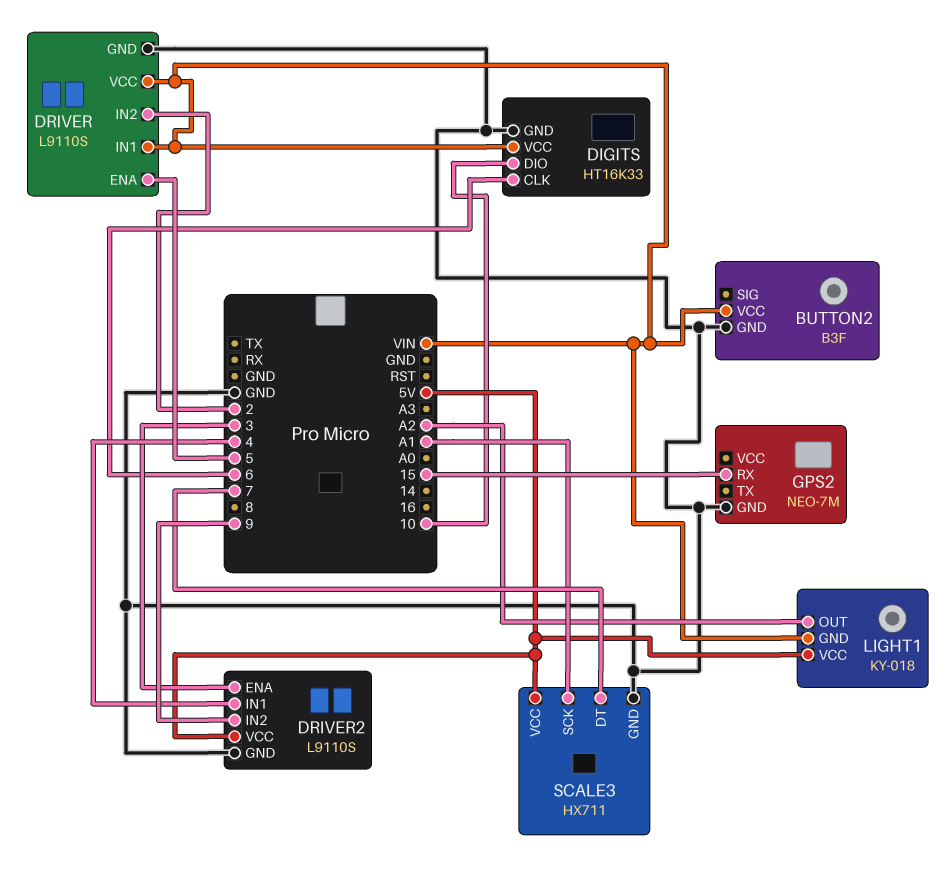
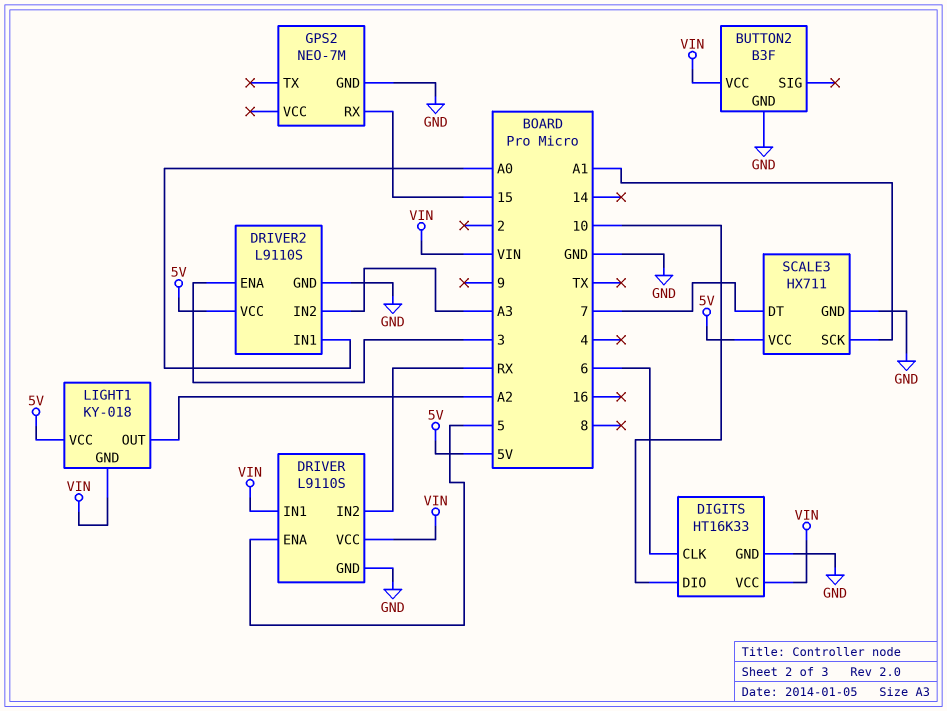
DRIVER pin IN2: 2 -> RX
DRIVER2 pin IN1: 4 -> A0
DRIVER2 pin IN2: 9 -> A3

